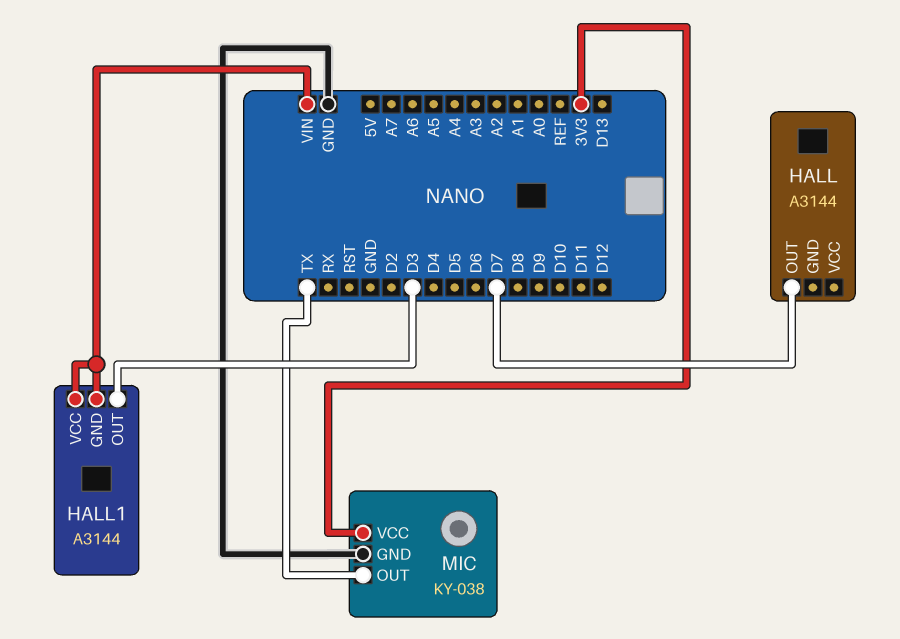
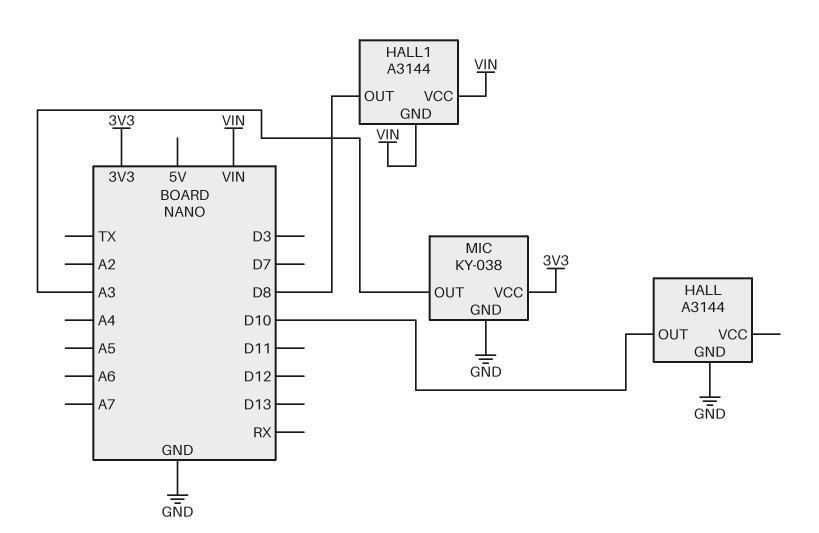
HALL pin GND: none -> GND
HALL pin OUT: D7 -> D10
HALL1 pin OUT: D3 -> D8
MIC pin OUT: TX -> A3

